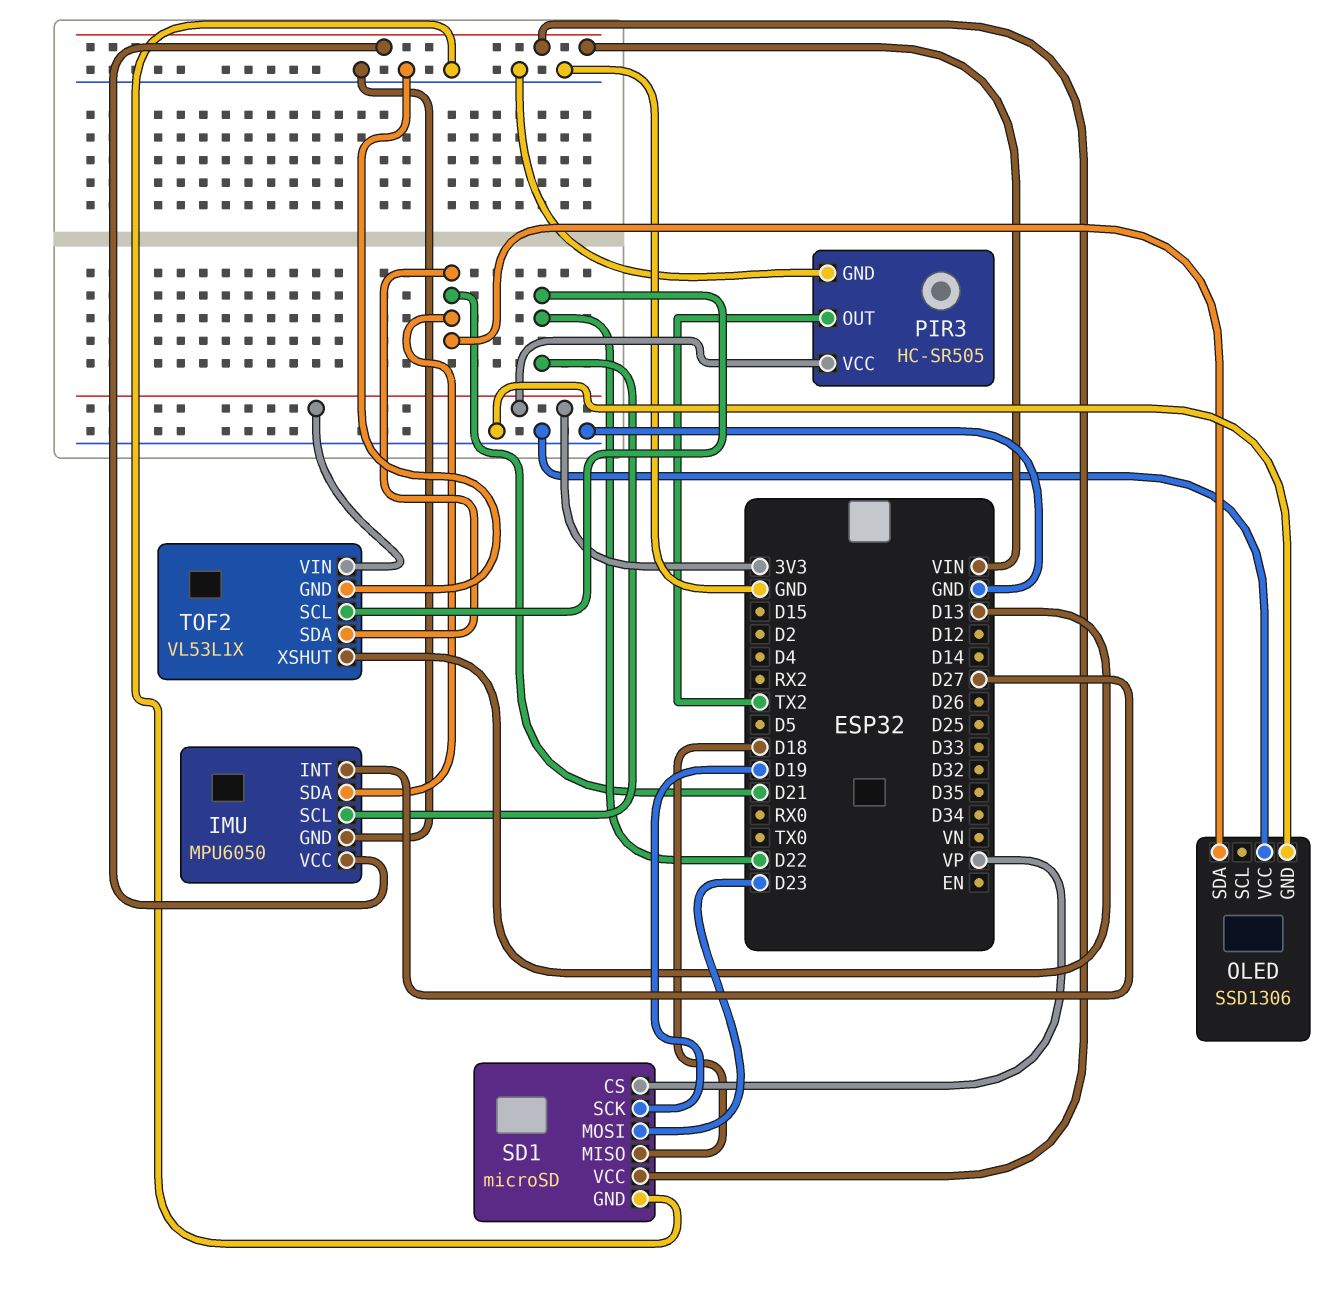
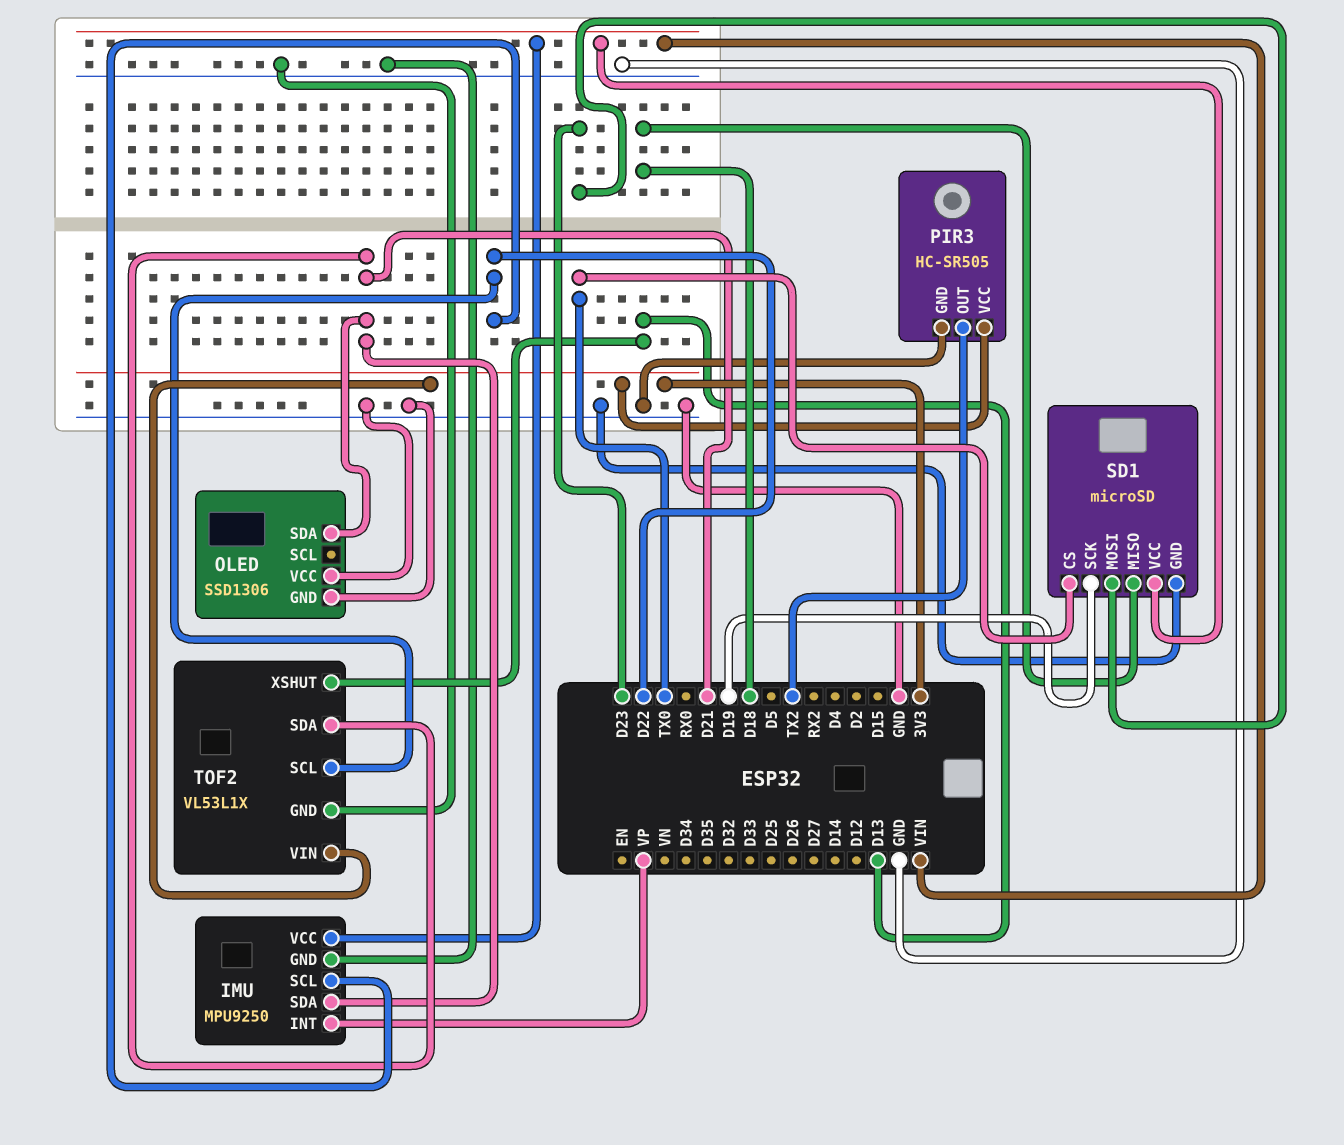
IMU: MPU6050 -> MPU9250
IMU pin INT: D27 -> VP
SD1 pin CS: VP -> TX0

